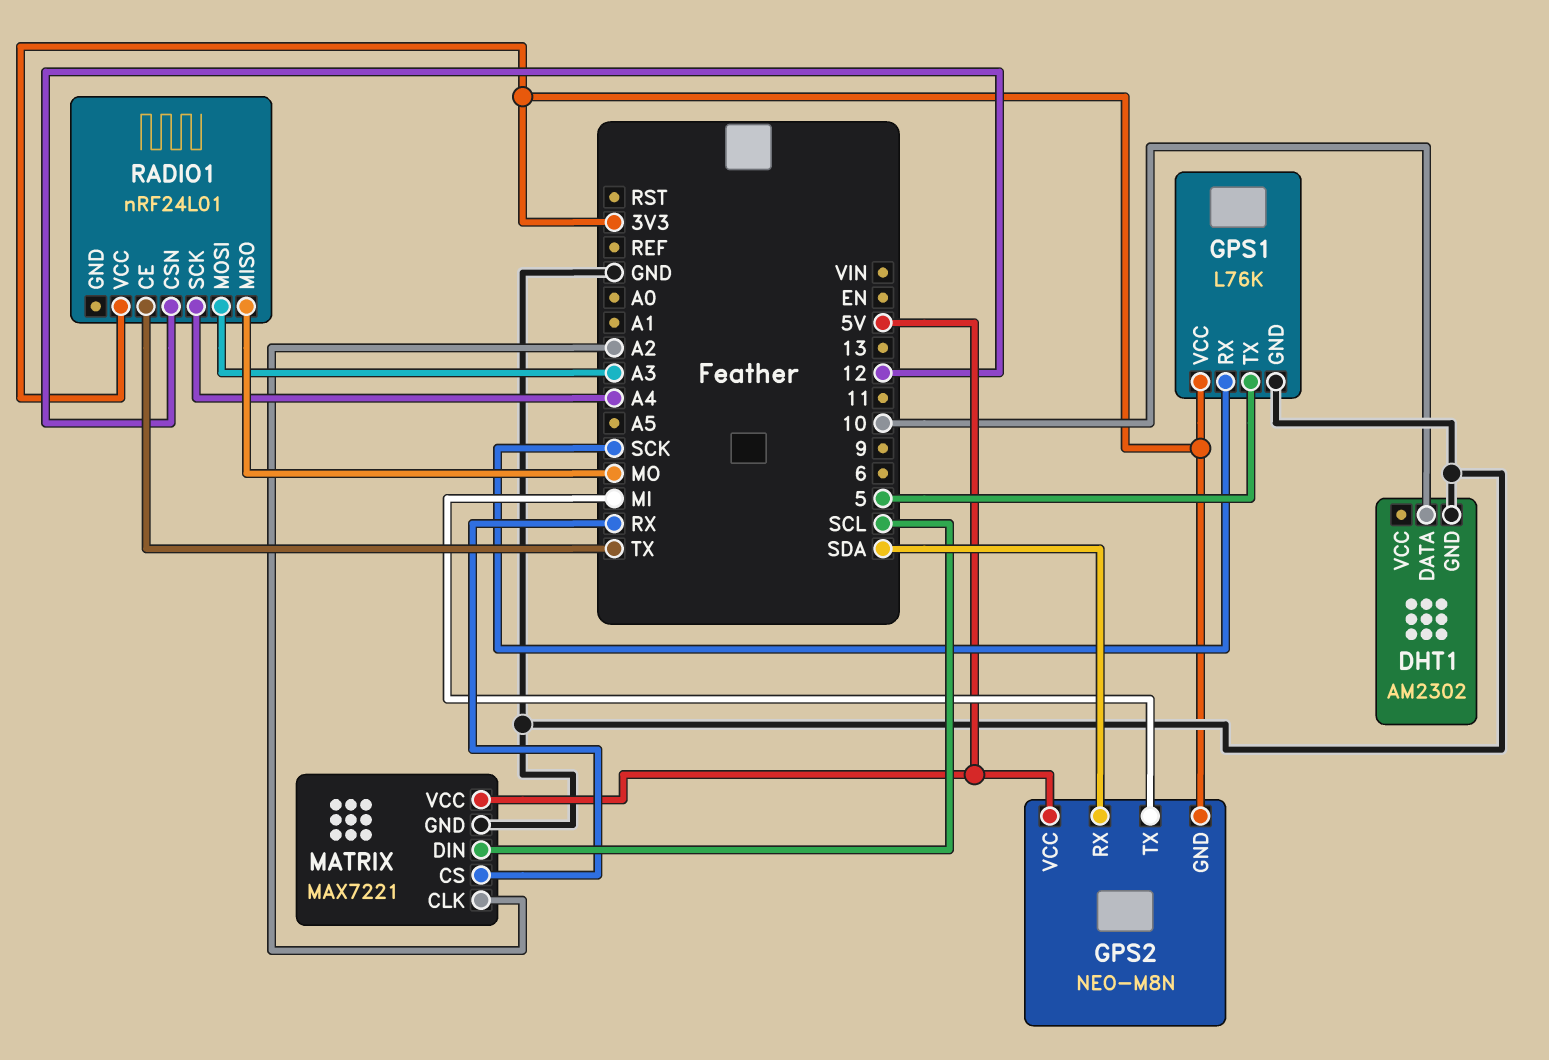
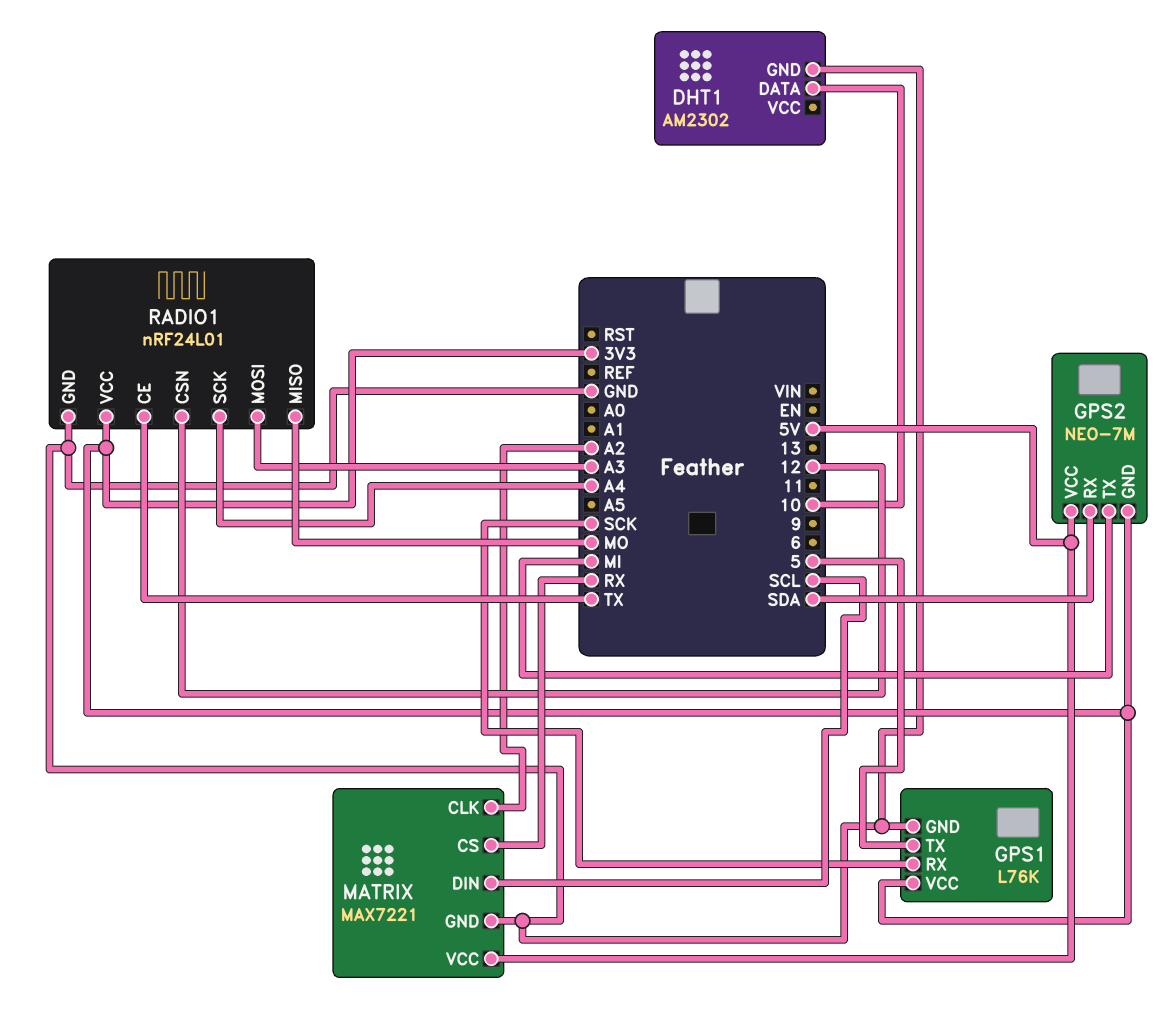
GPS2: NEO-M8N -> NEO-7M
RADIO1 pin GND: none -> GND

